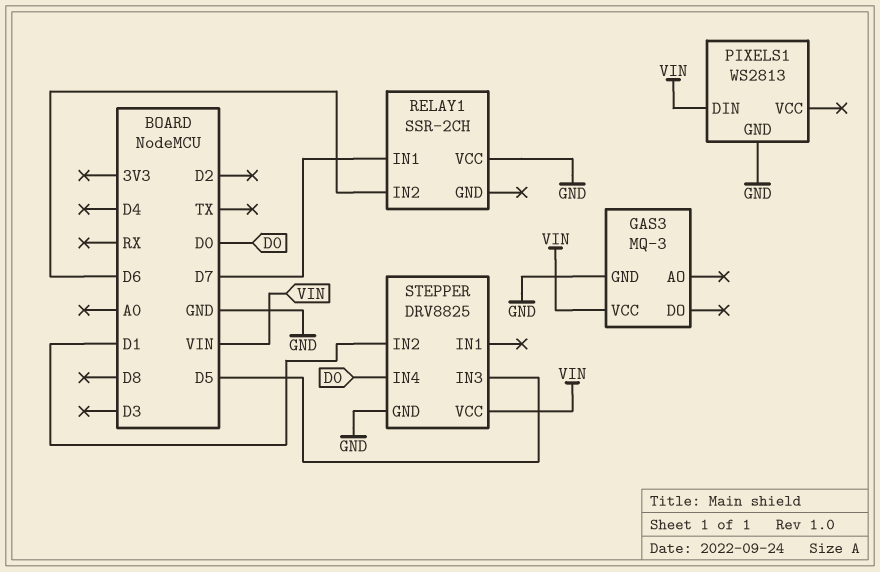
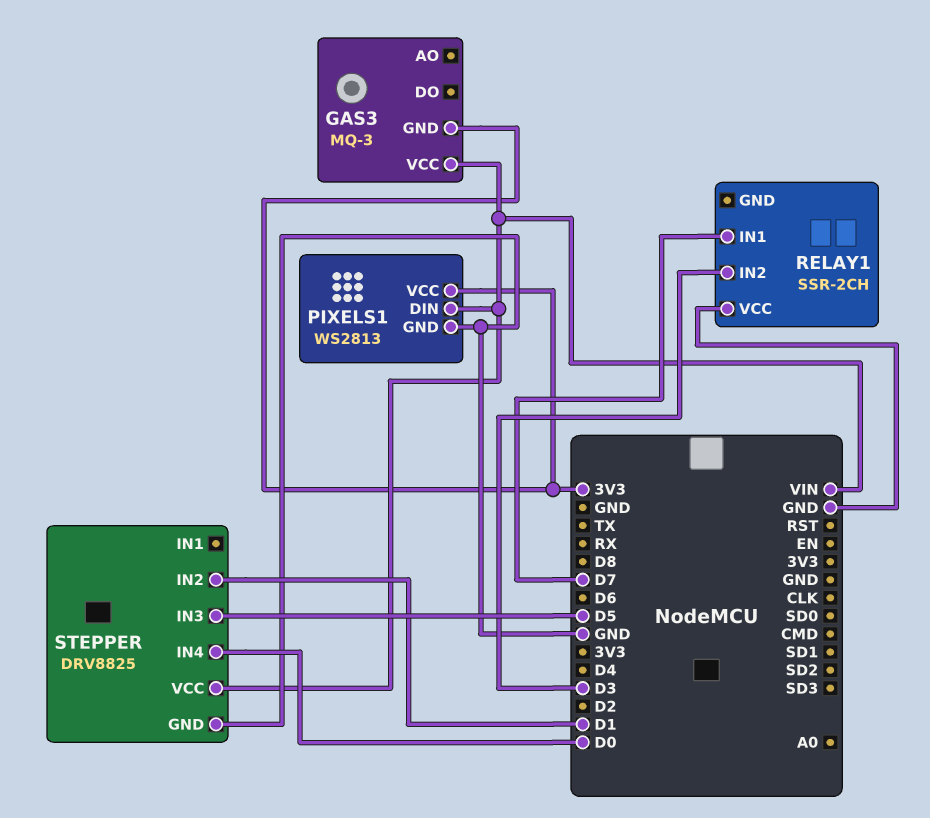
GAS3 pin GND: GND -> 3V3
PIXELS1 pin VCC: none -> 3V3
RELAY1 pin IN2: D6 -> D3

